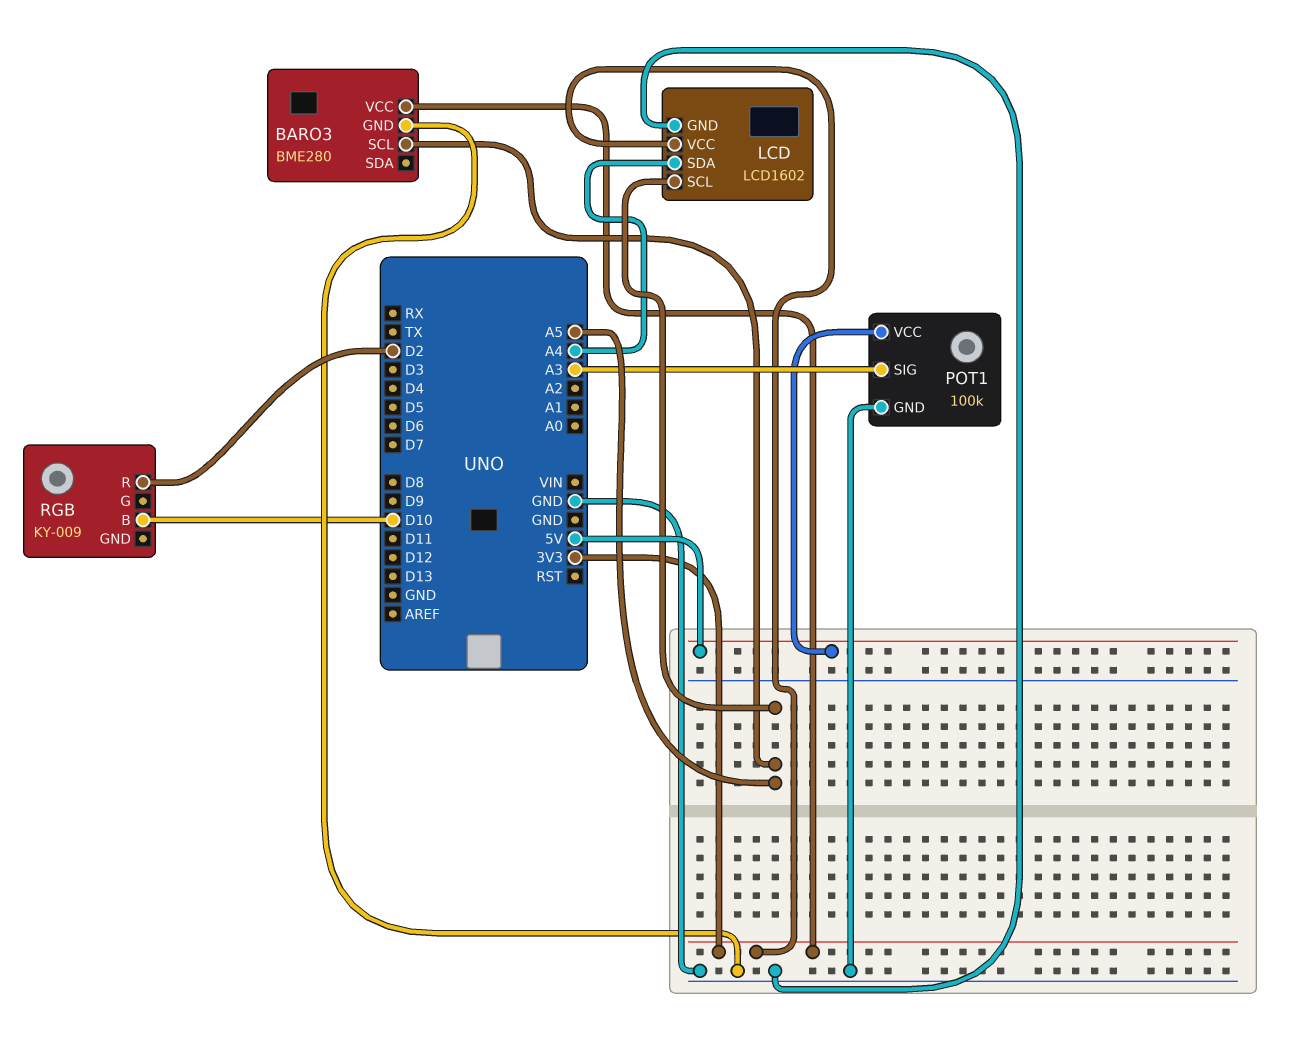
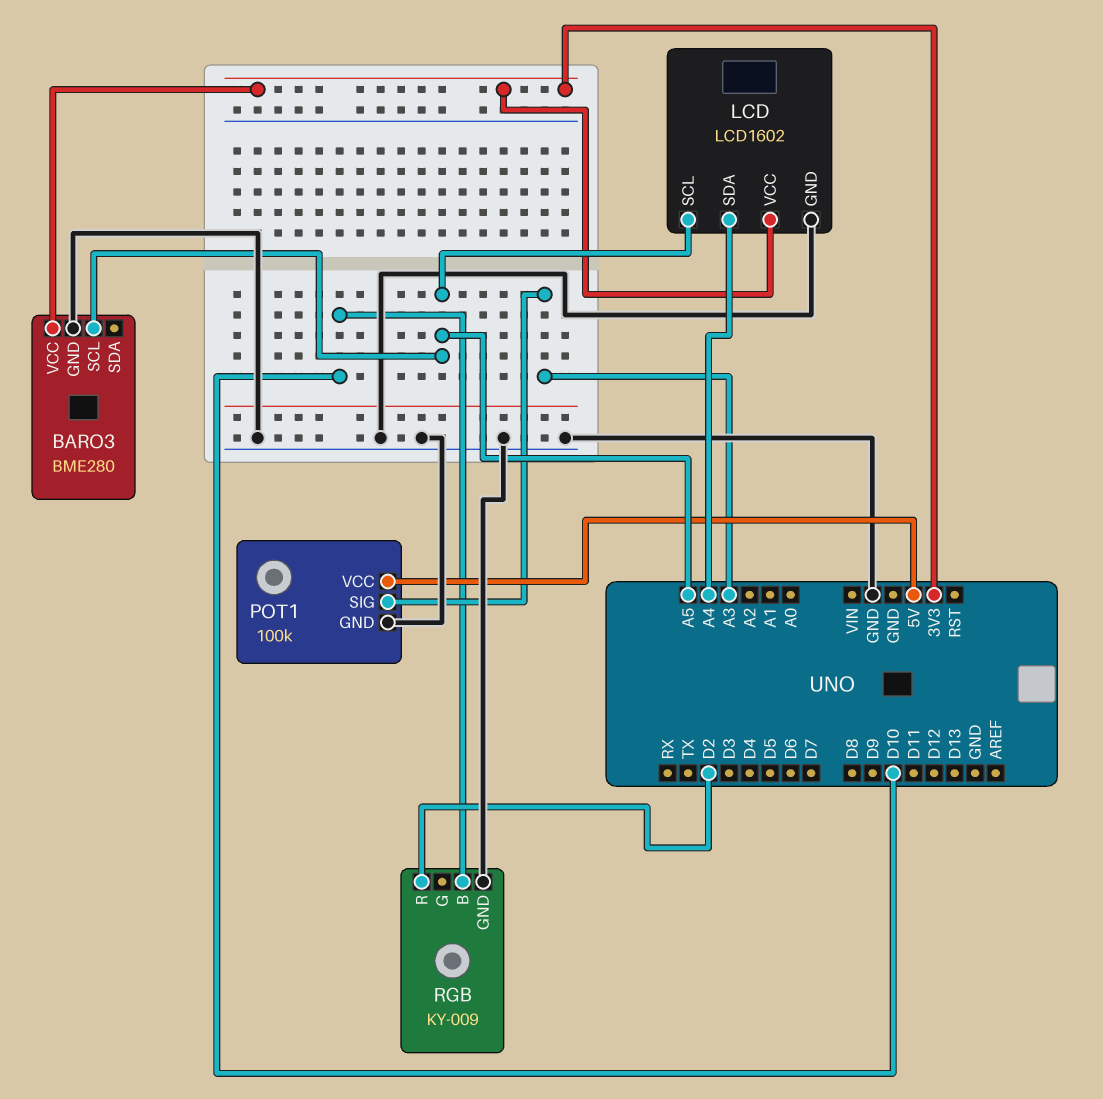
RGB pin GND: none -> GND

